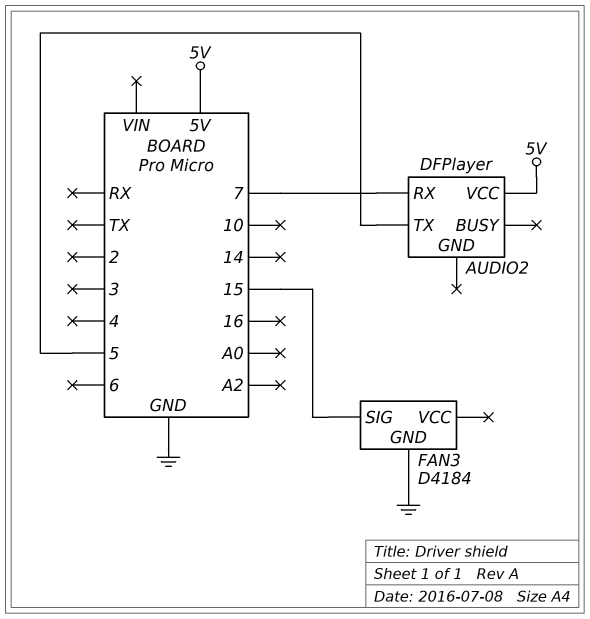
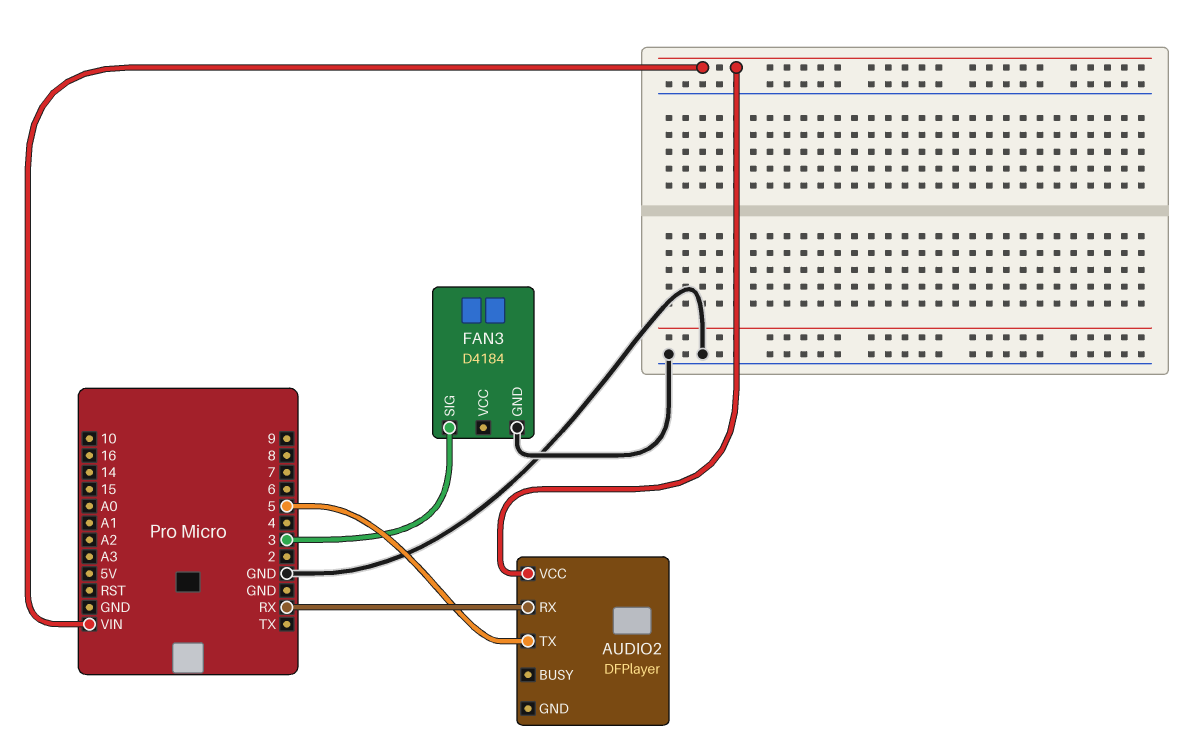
AUDIO2 pin RX: 7 -> RX
AUDIO2 pin VCC: 5V -> VIN
FAN3 pin SIG: 15 -> 3

